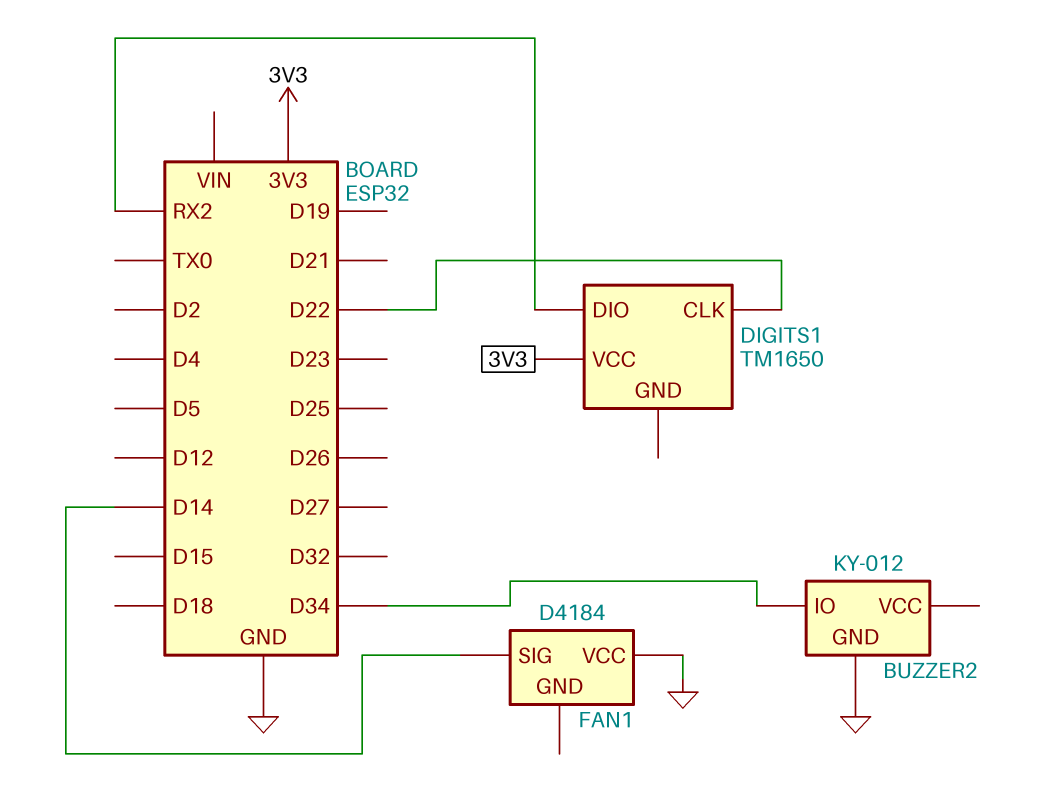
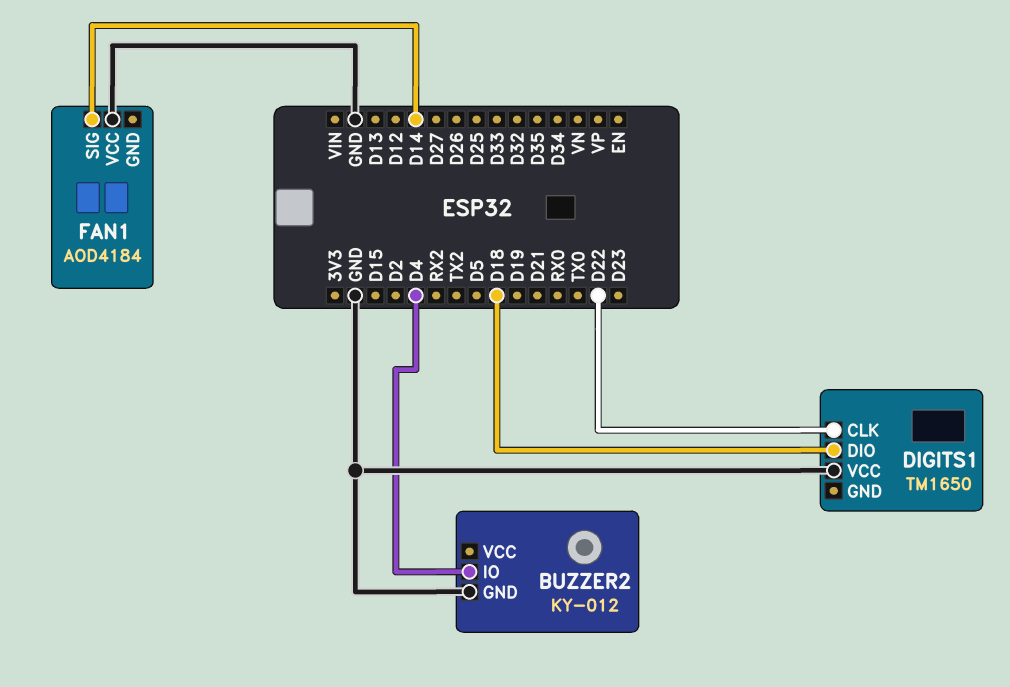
BUZZER2 pin IO: D34 -> D4
DIGITS1 pin DIO: RX2 -> D18
DIGITS1 pin VCC: 3V3 -> GND
FAN1: D4184 -> AOD4184

